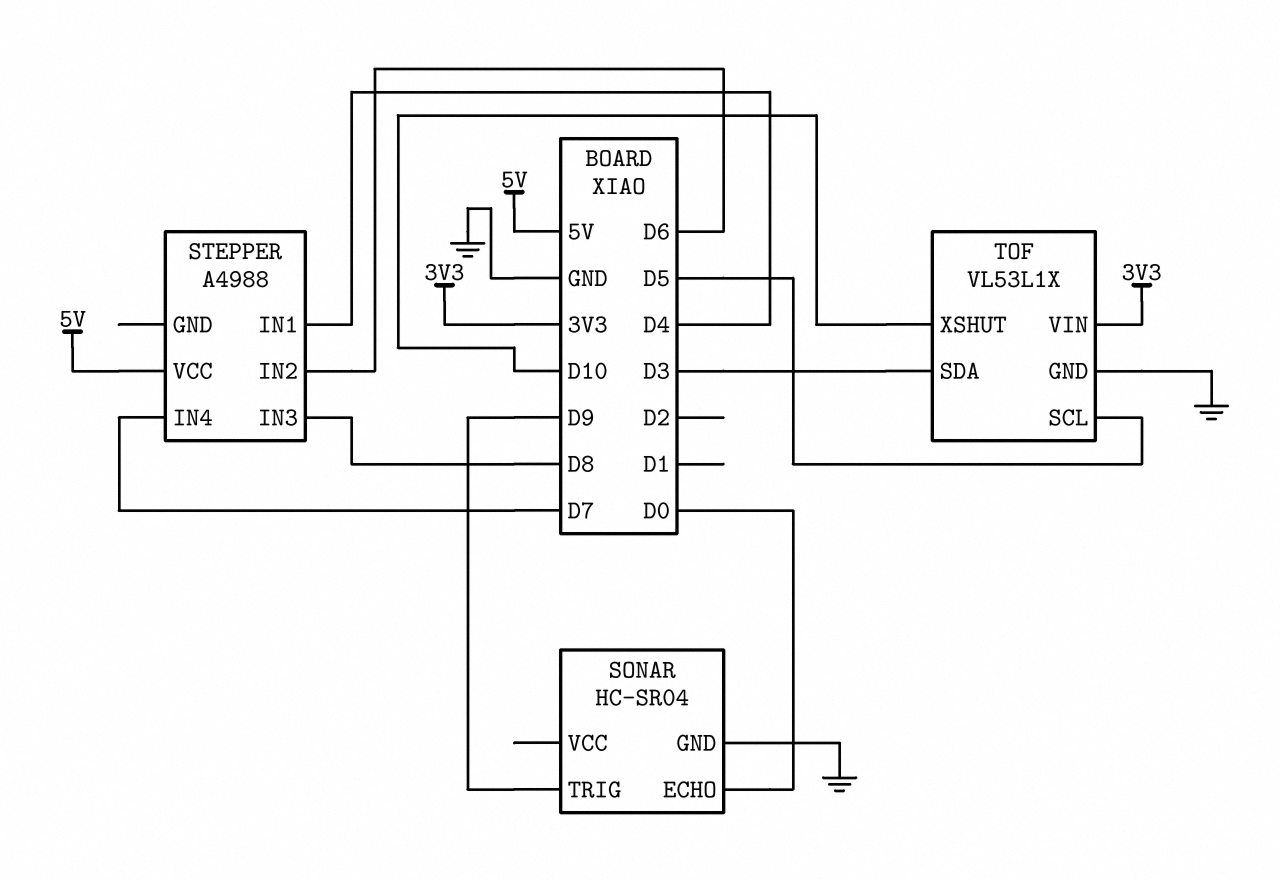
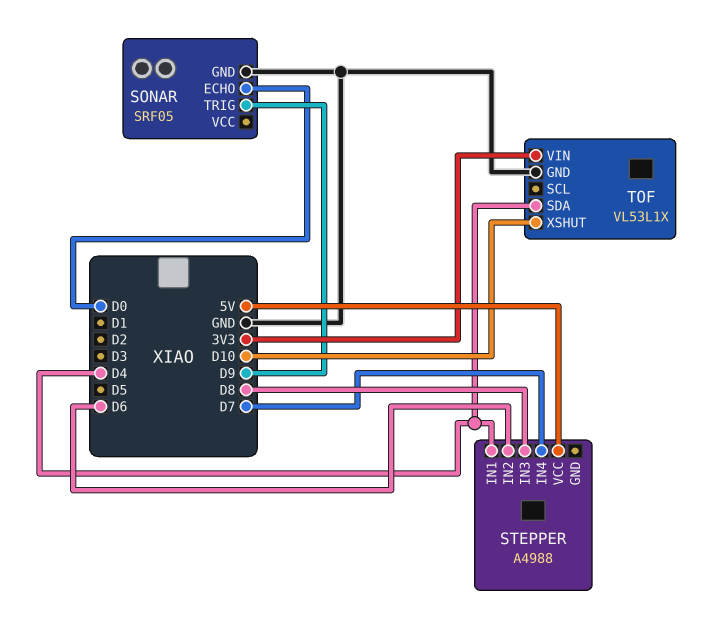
SONAR: HC-SR04 -> SRF05
TOF pin SCL: D5 -> none
TOF pin SDA: D3 -> D4

